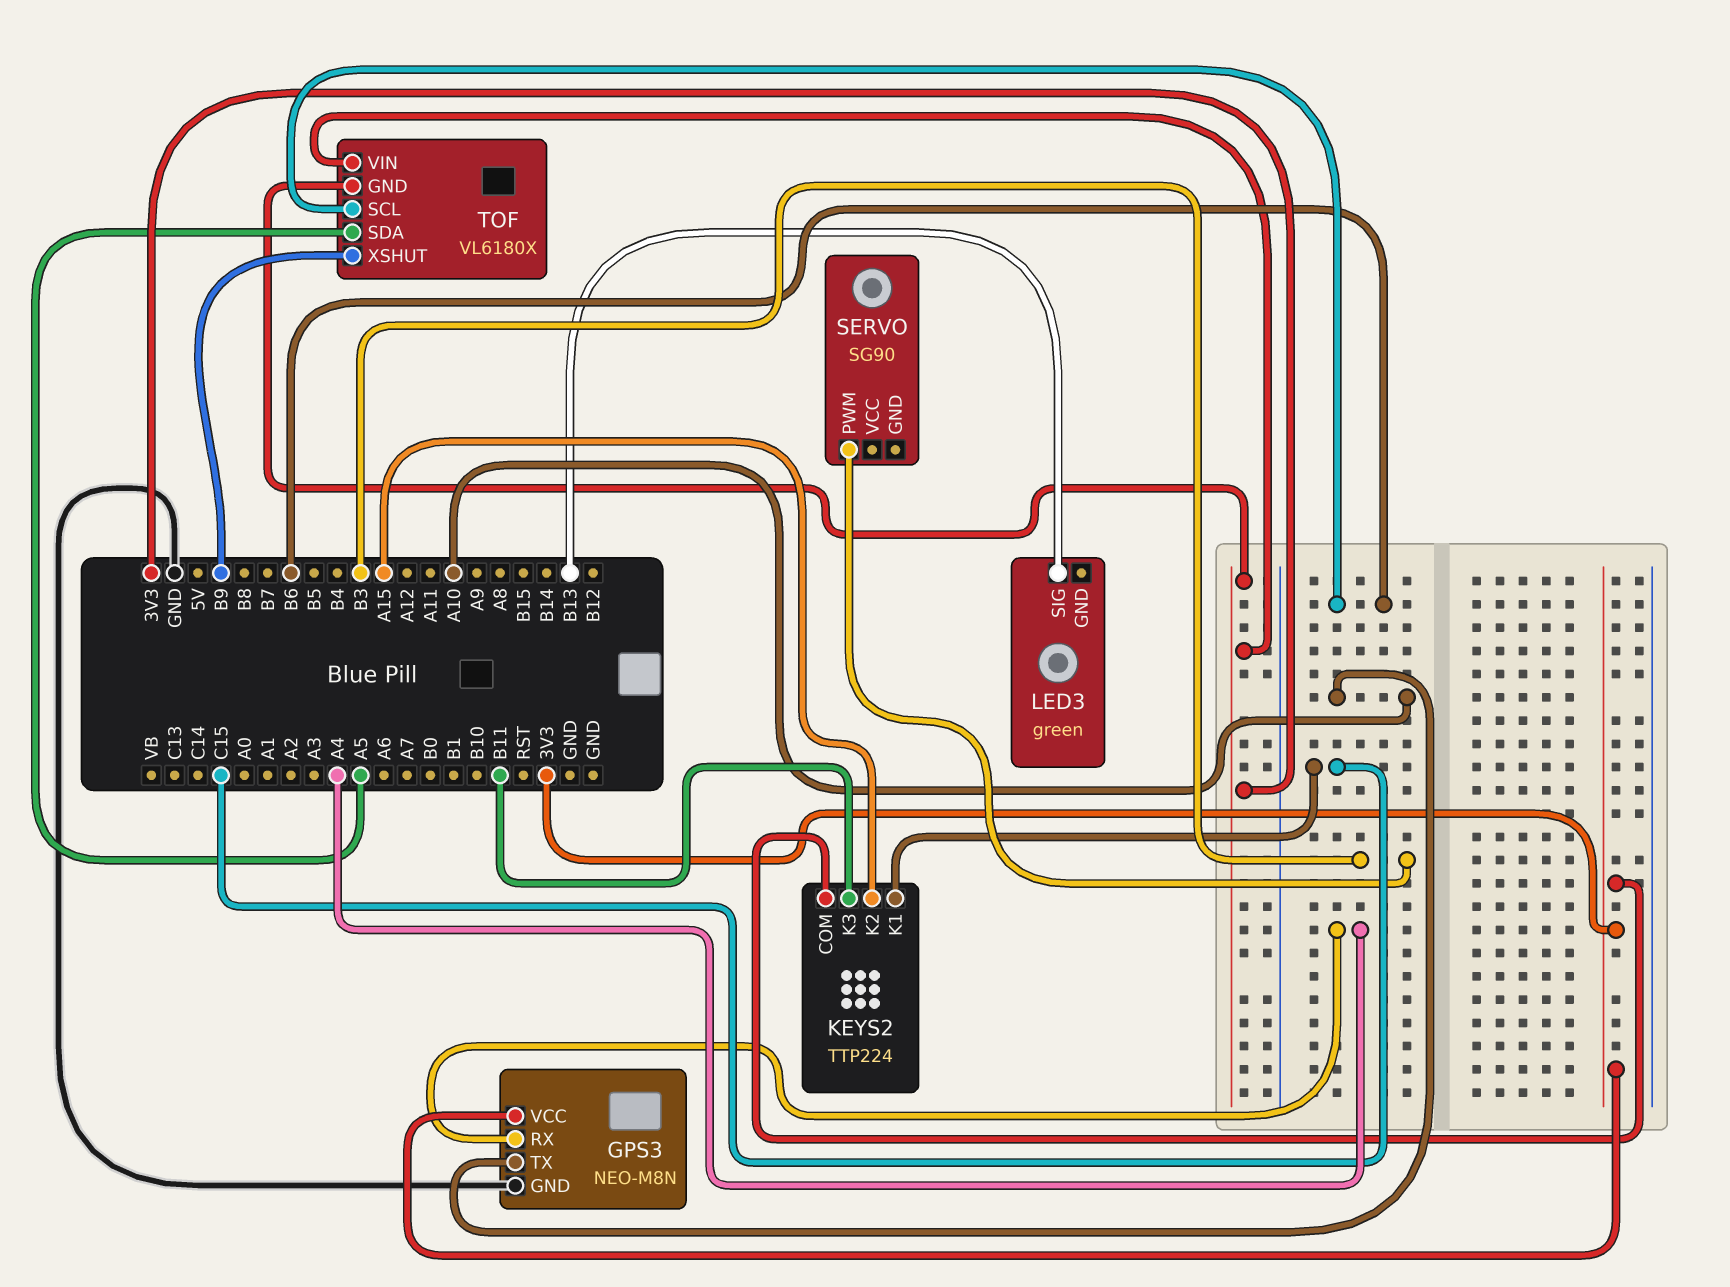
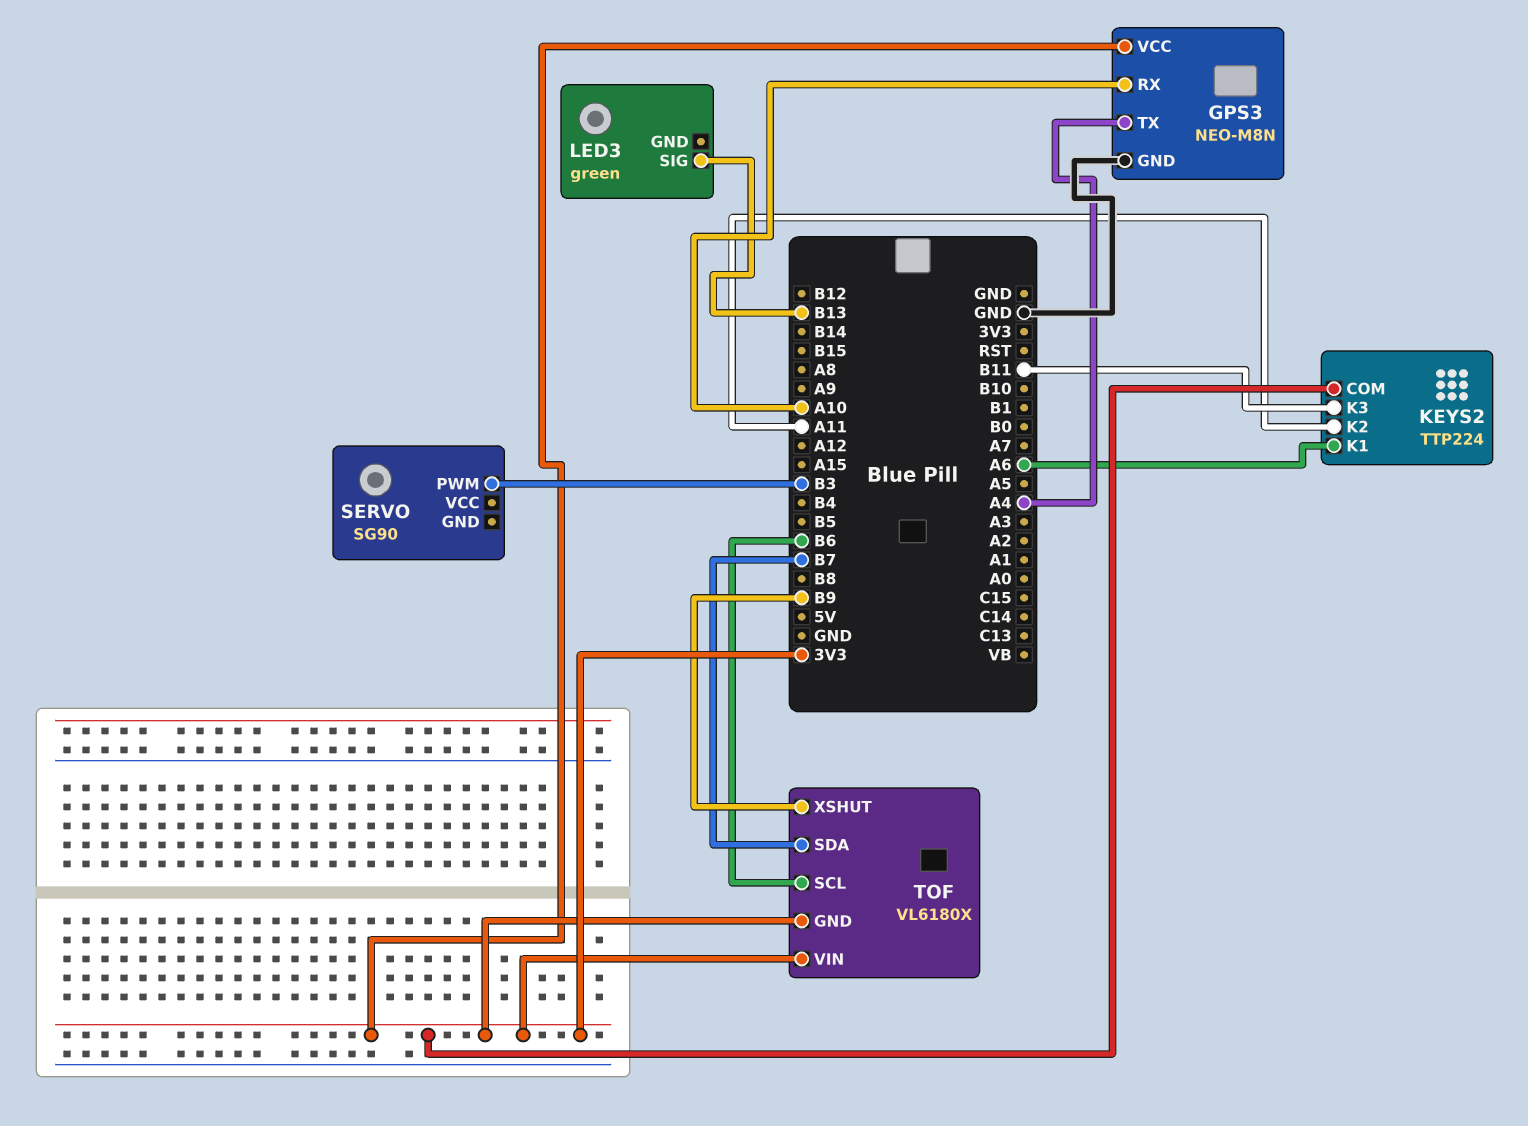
GPS3 pin RX: A4 -> A10
GPS3 pin TX: A10 -> A4
KEYS2 pin K1: C15 -> A6
KEYS2 pin K2: A15 -> A11
TOF pin SDA: A5 -> B7

